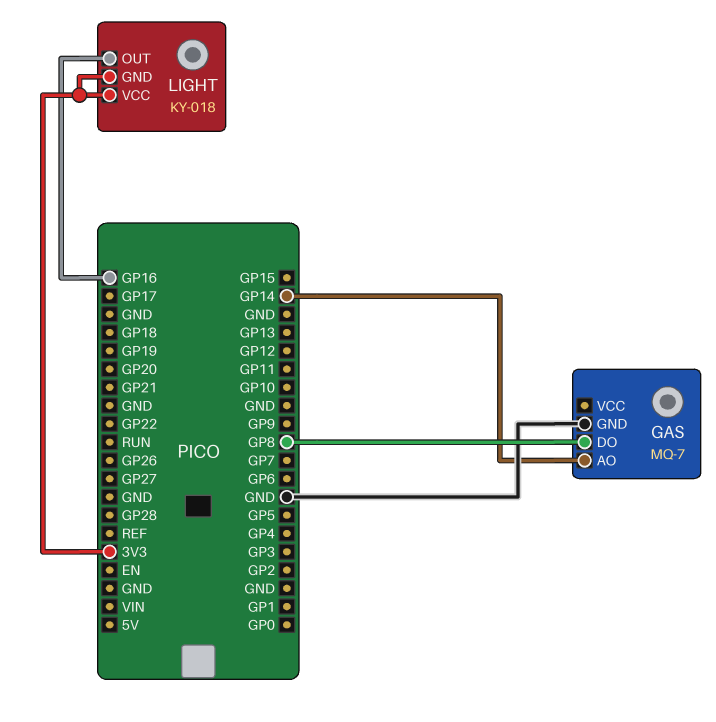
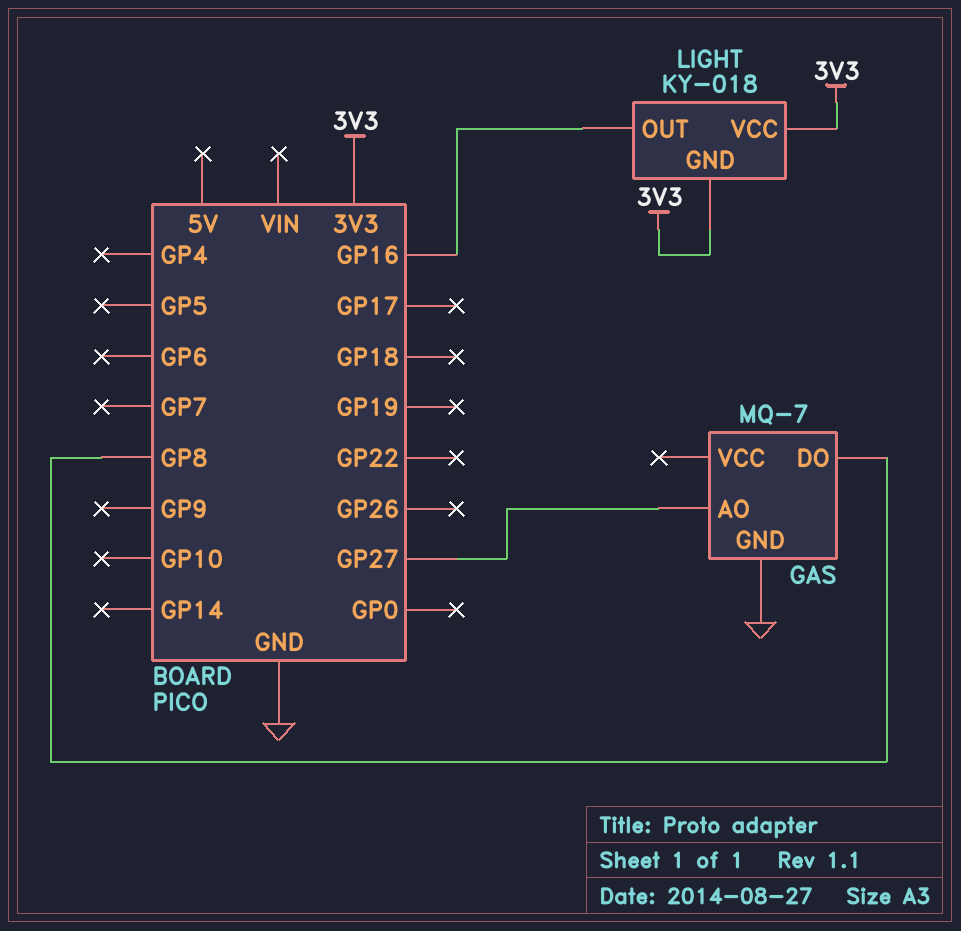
GAS pin AO: GP14 -> GP27

